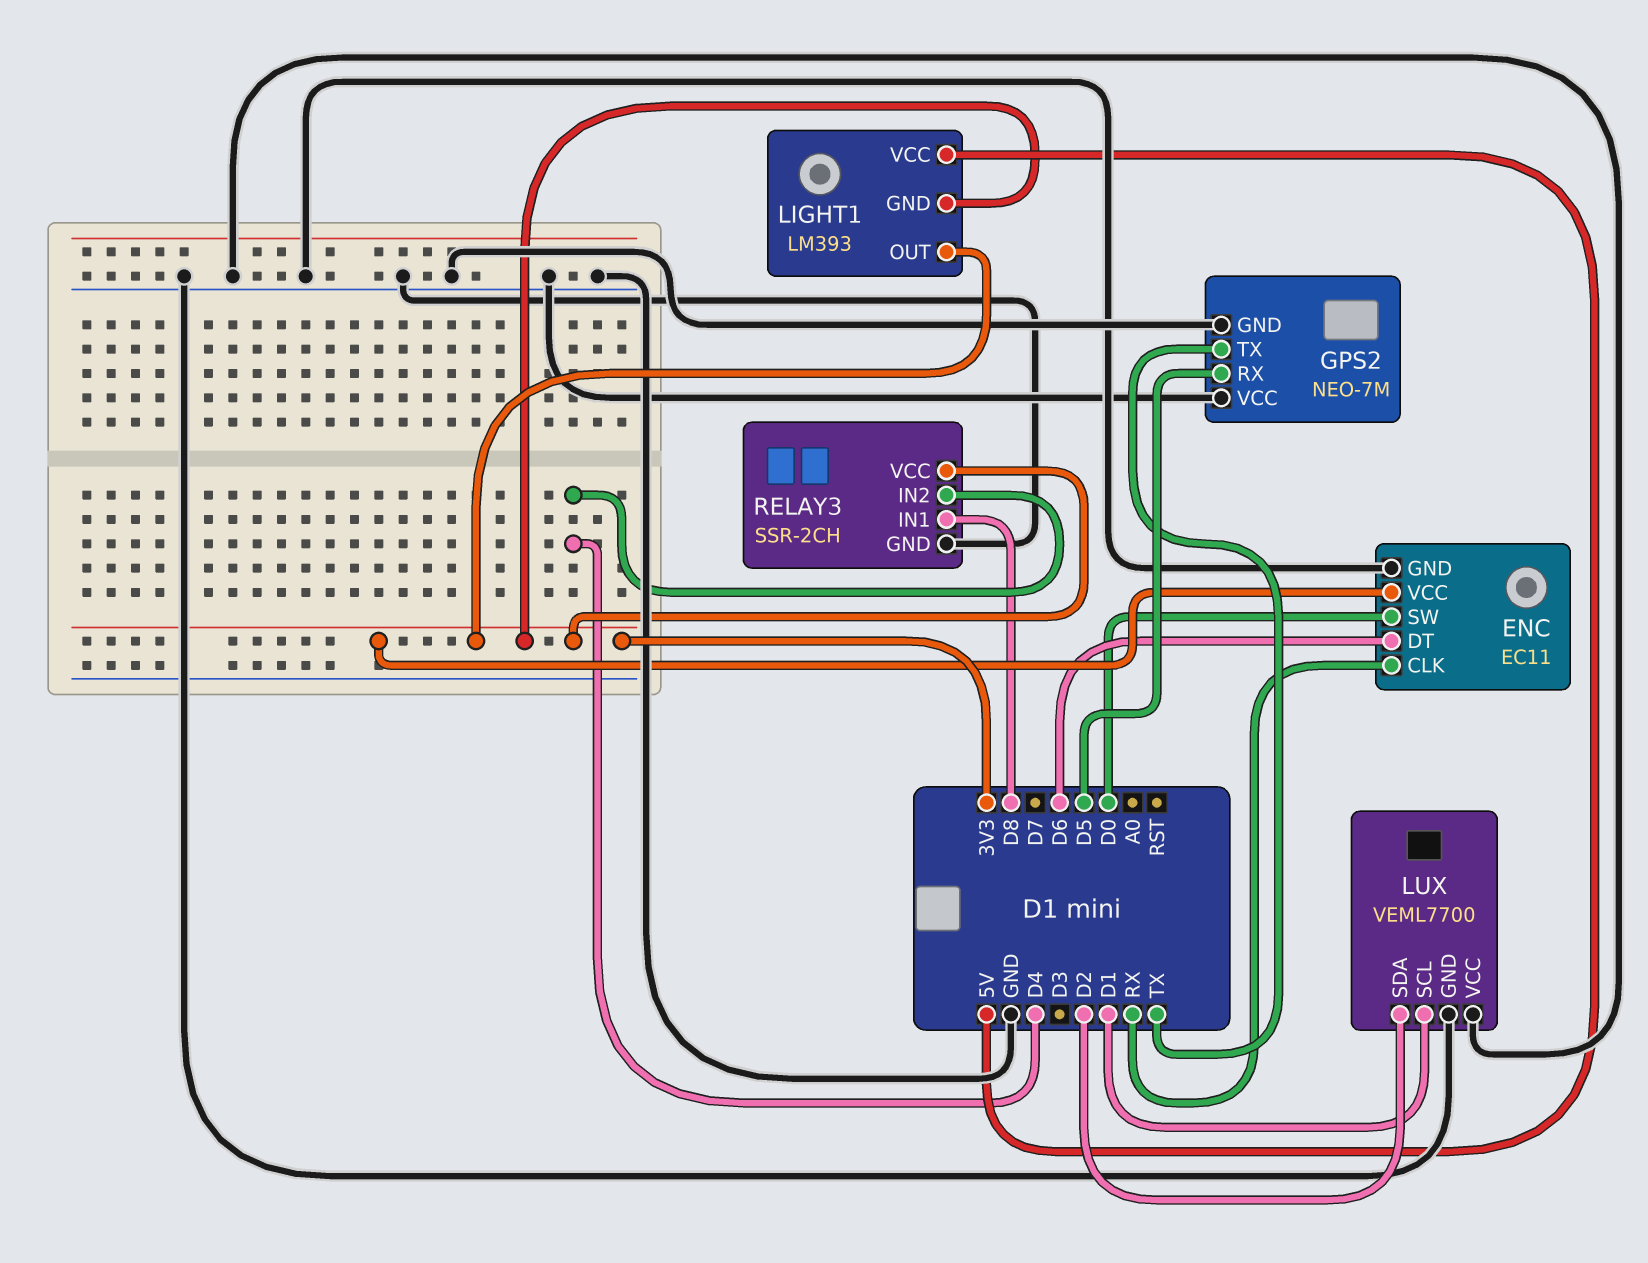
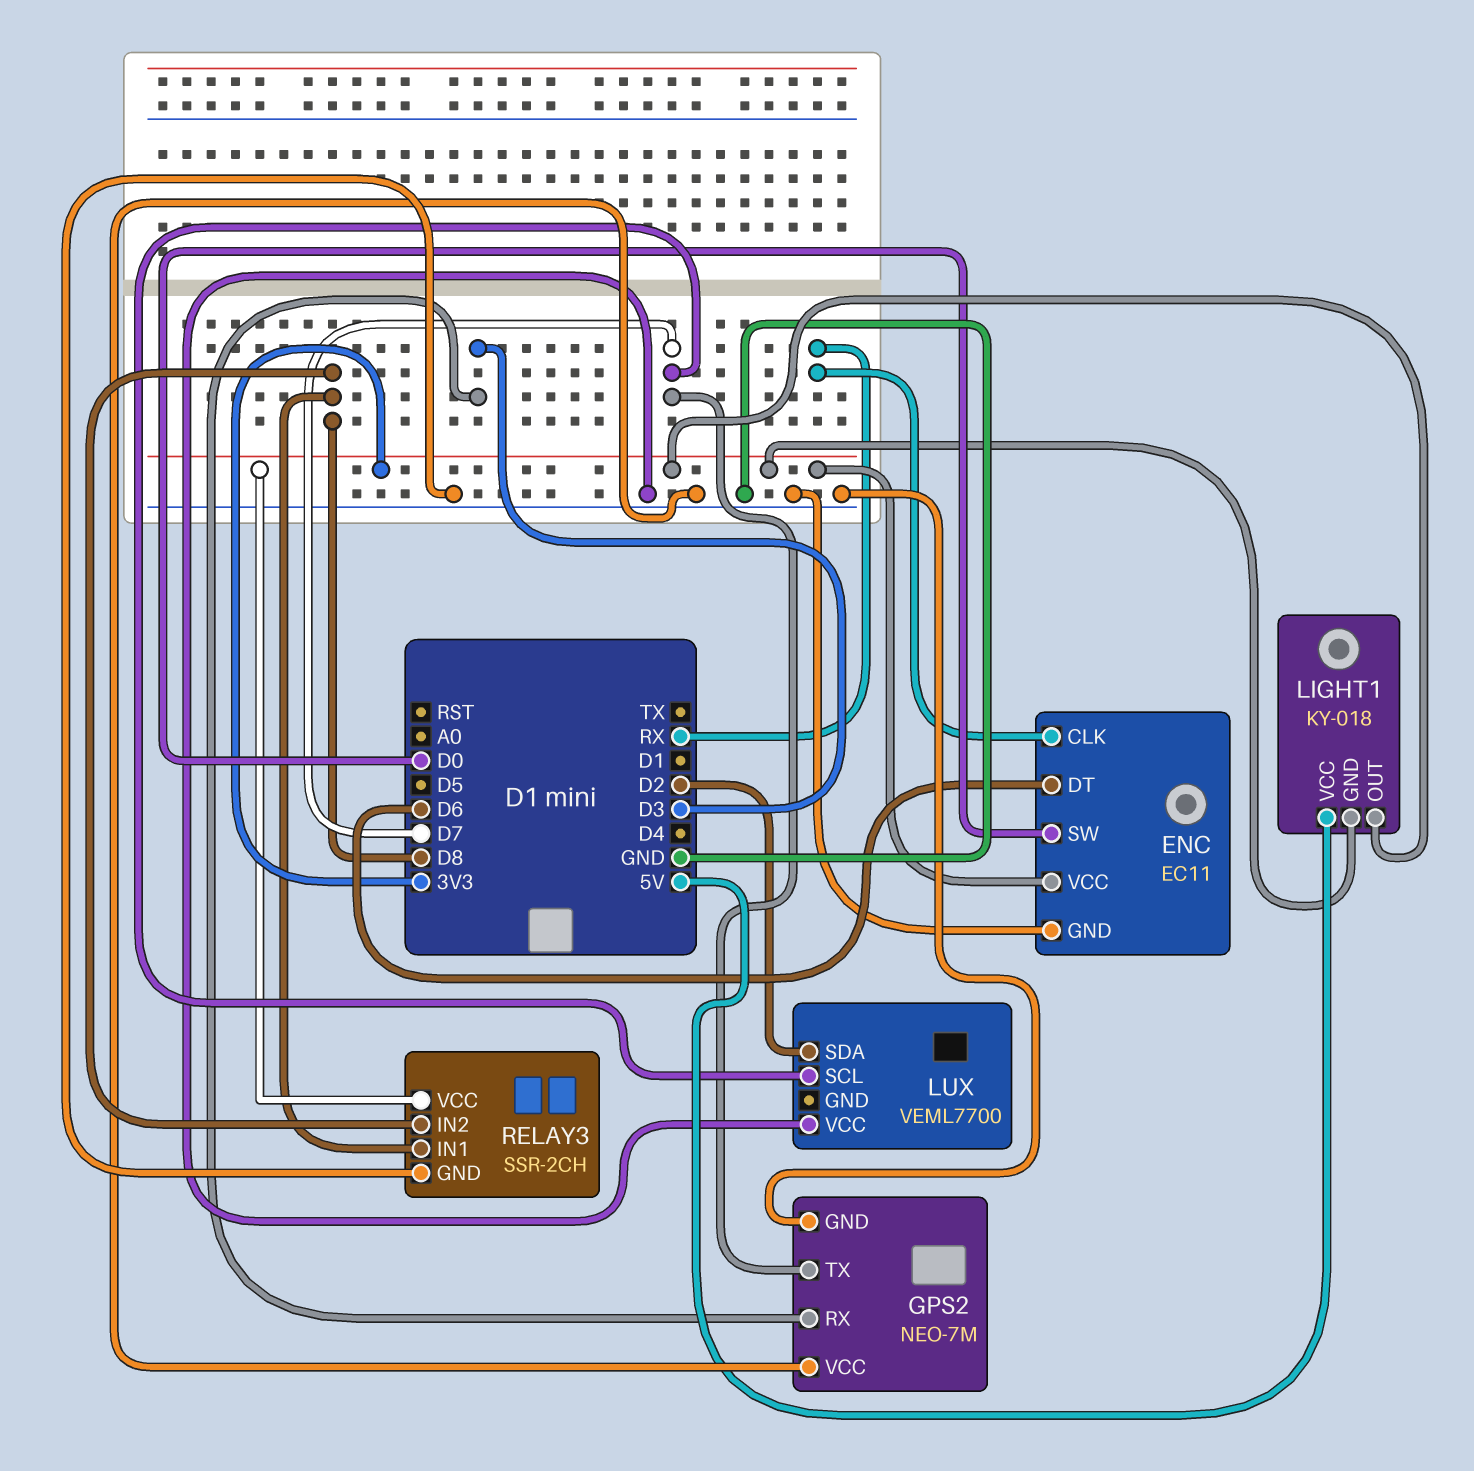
GPS2 pin RX: D5 -> D3
GPS2 pin TX: TX -> D7
LIGHT1: LM393 -> KY-018
LUX pin GND: GND -> none
LUX pin SCL: D1 -> D7
RELAY3 pin IN2: D4 -> D8

